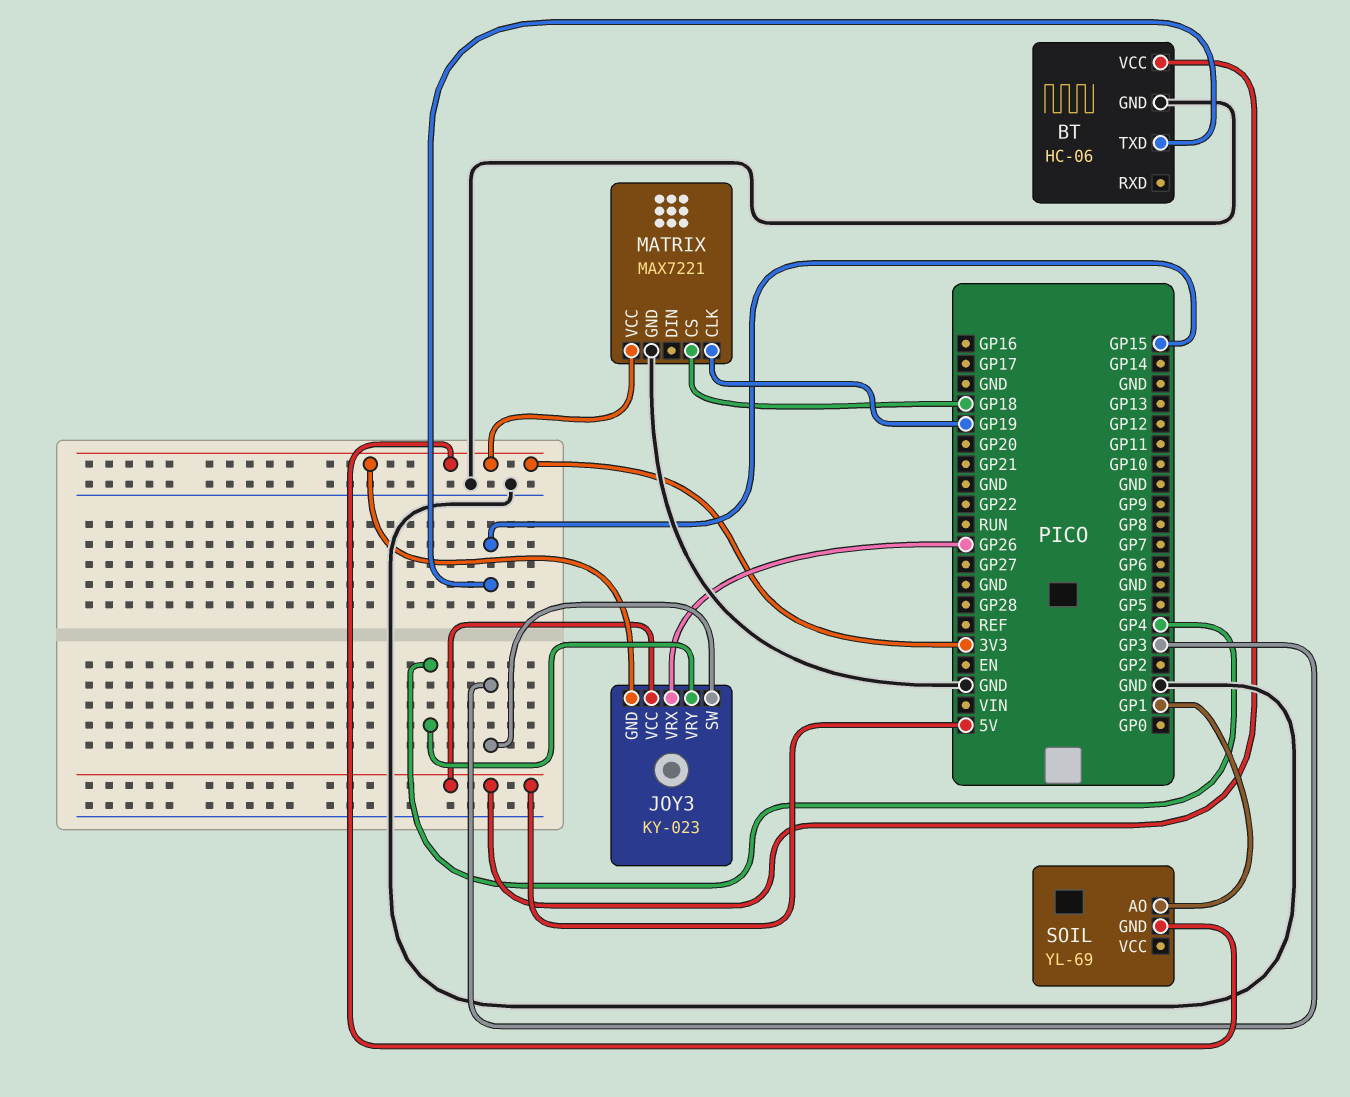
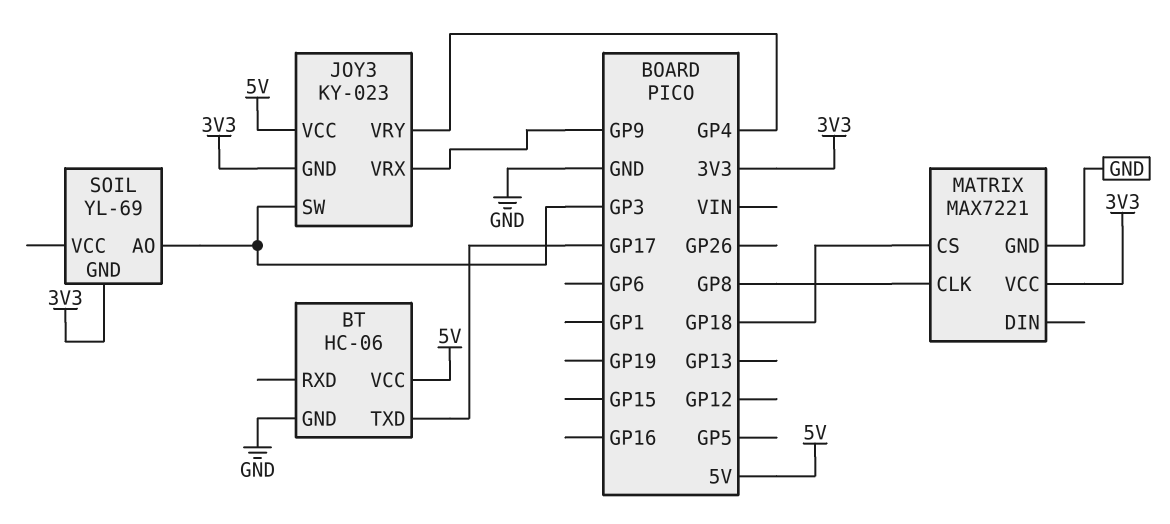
BT pin TXD: GP15 -> GP17
JOY3 pin VRX: GP26 -> GP9
MATRIX pin CLK: GP19 -> GP8
SOIL pin AO: GP1 -> GP3

